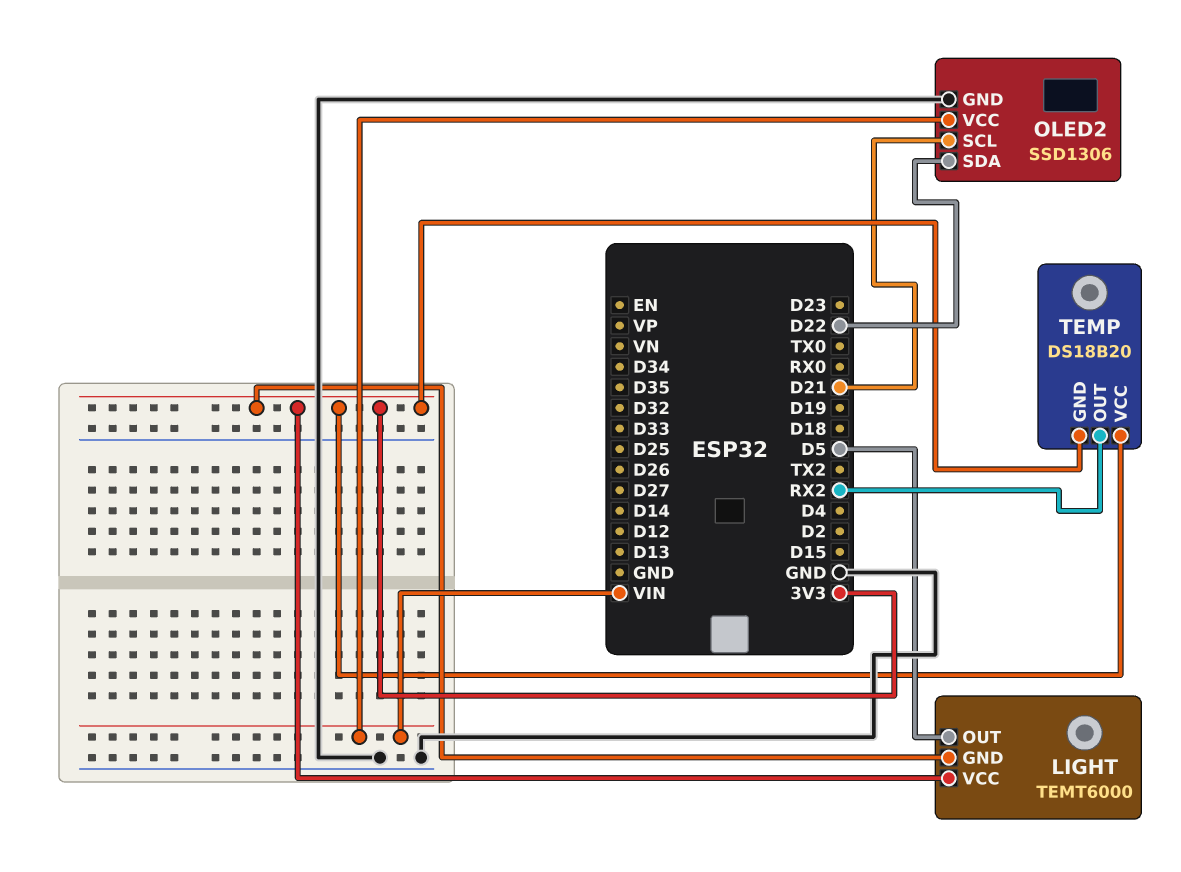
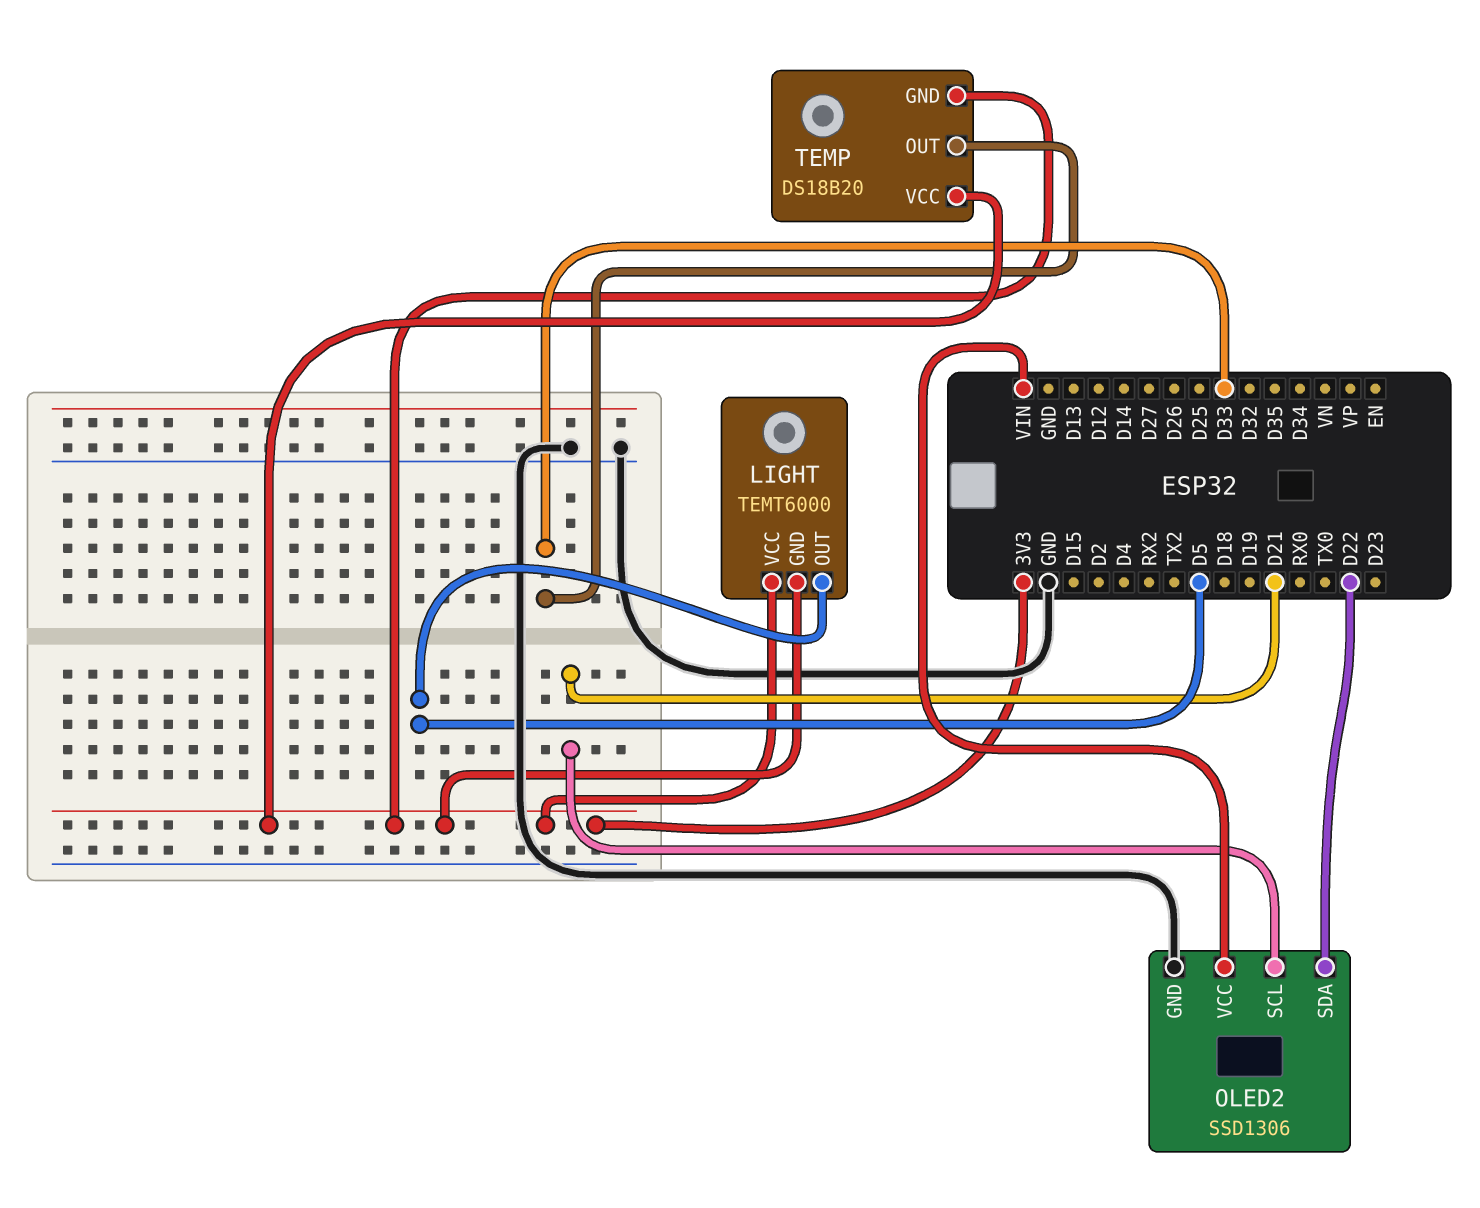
TEMP pin OUT: RX2 -> D33

